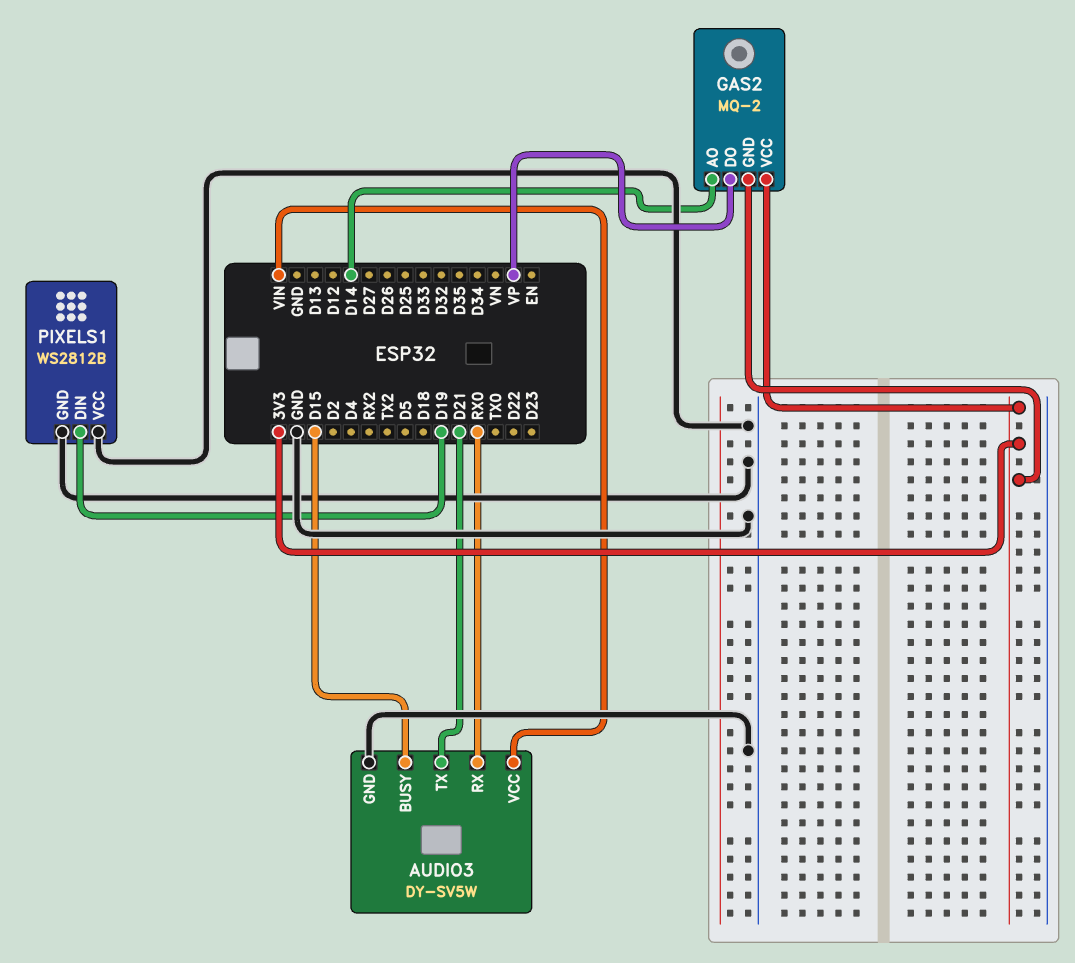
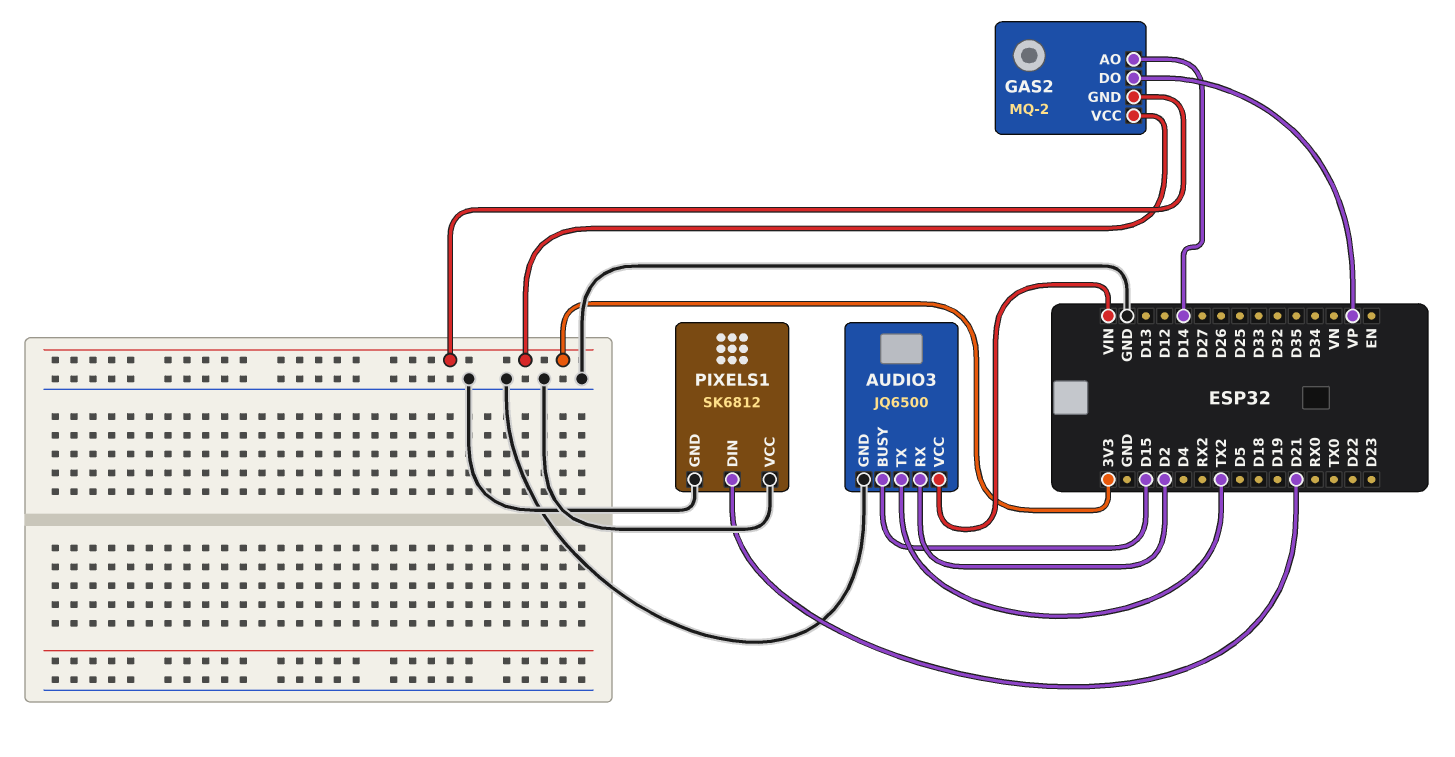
AUDIO3: DY-SV5W -> JQ6500
AUDIO3 pin RX: RX0 -> D2
AUDIO3 pin TX: D21 -> TX2
PIXELS1: WS2812B -> SK6812
PIXELS1 pin DIN: D19 -> D21

